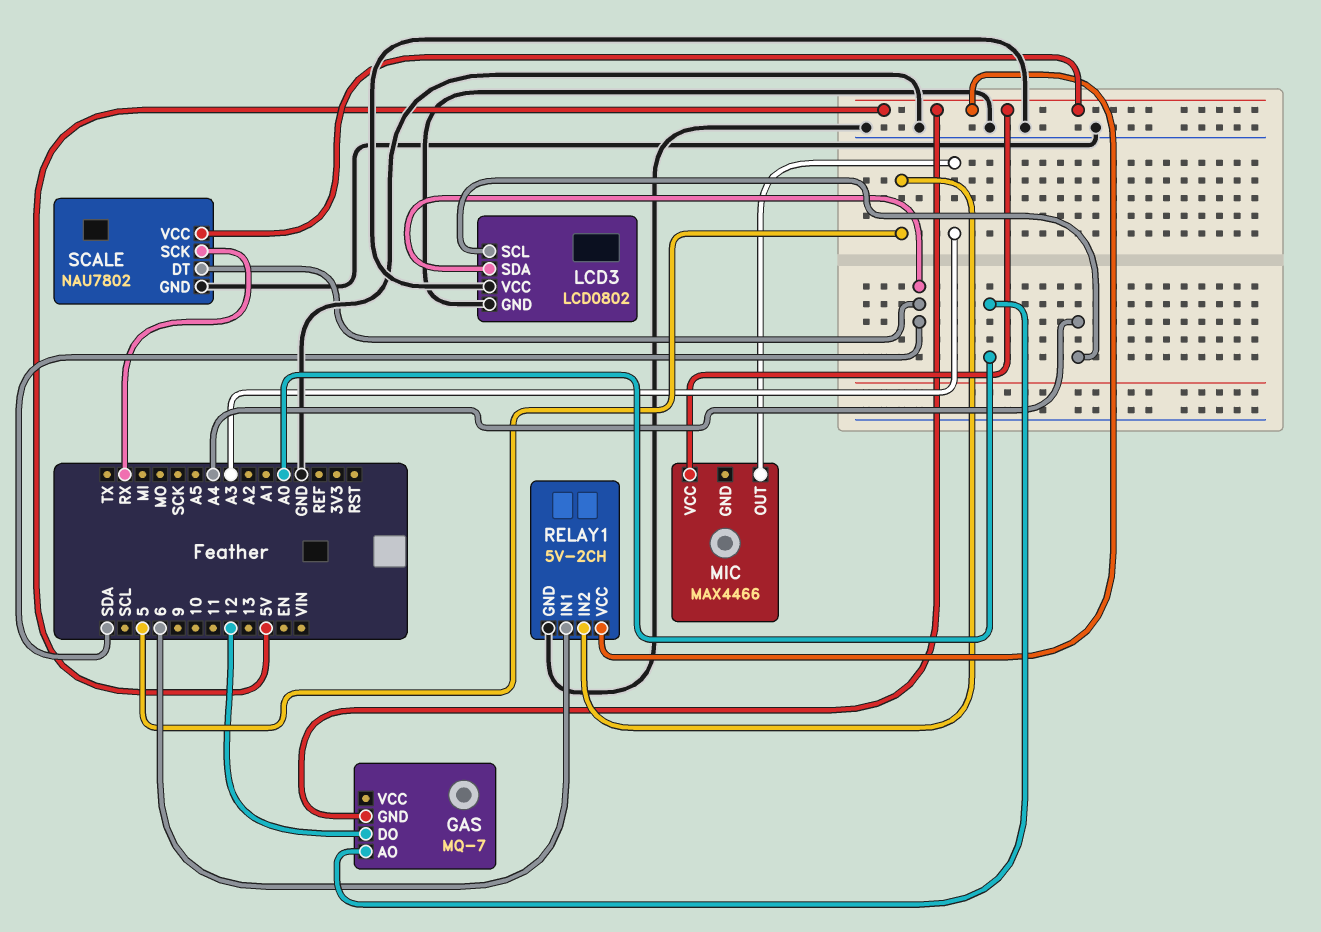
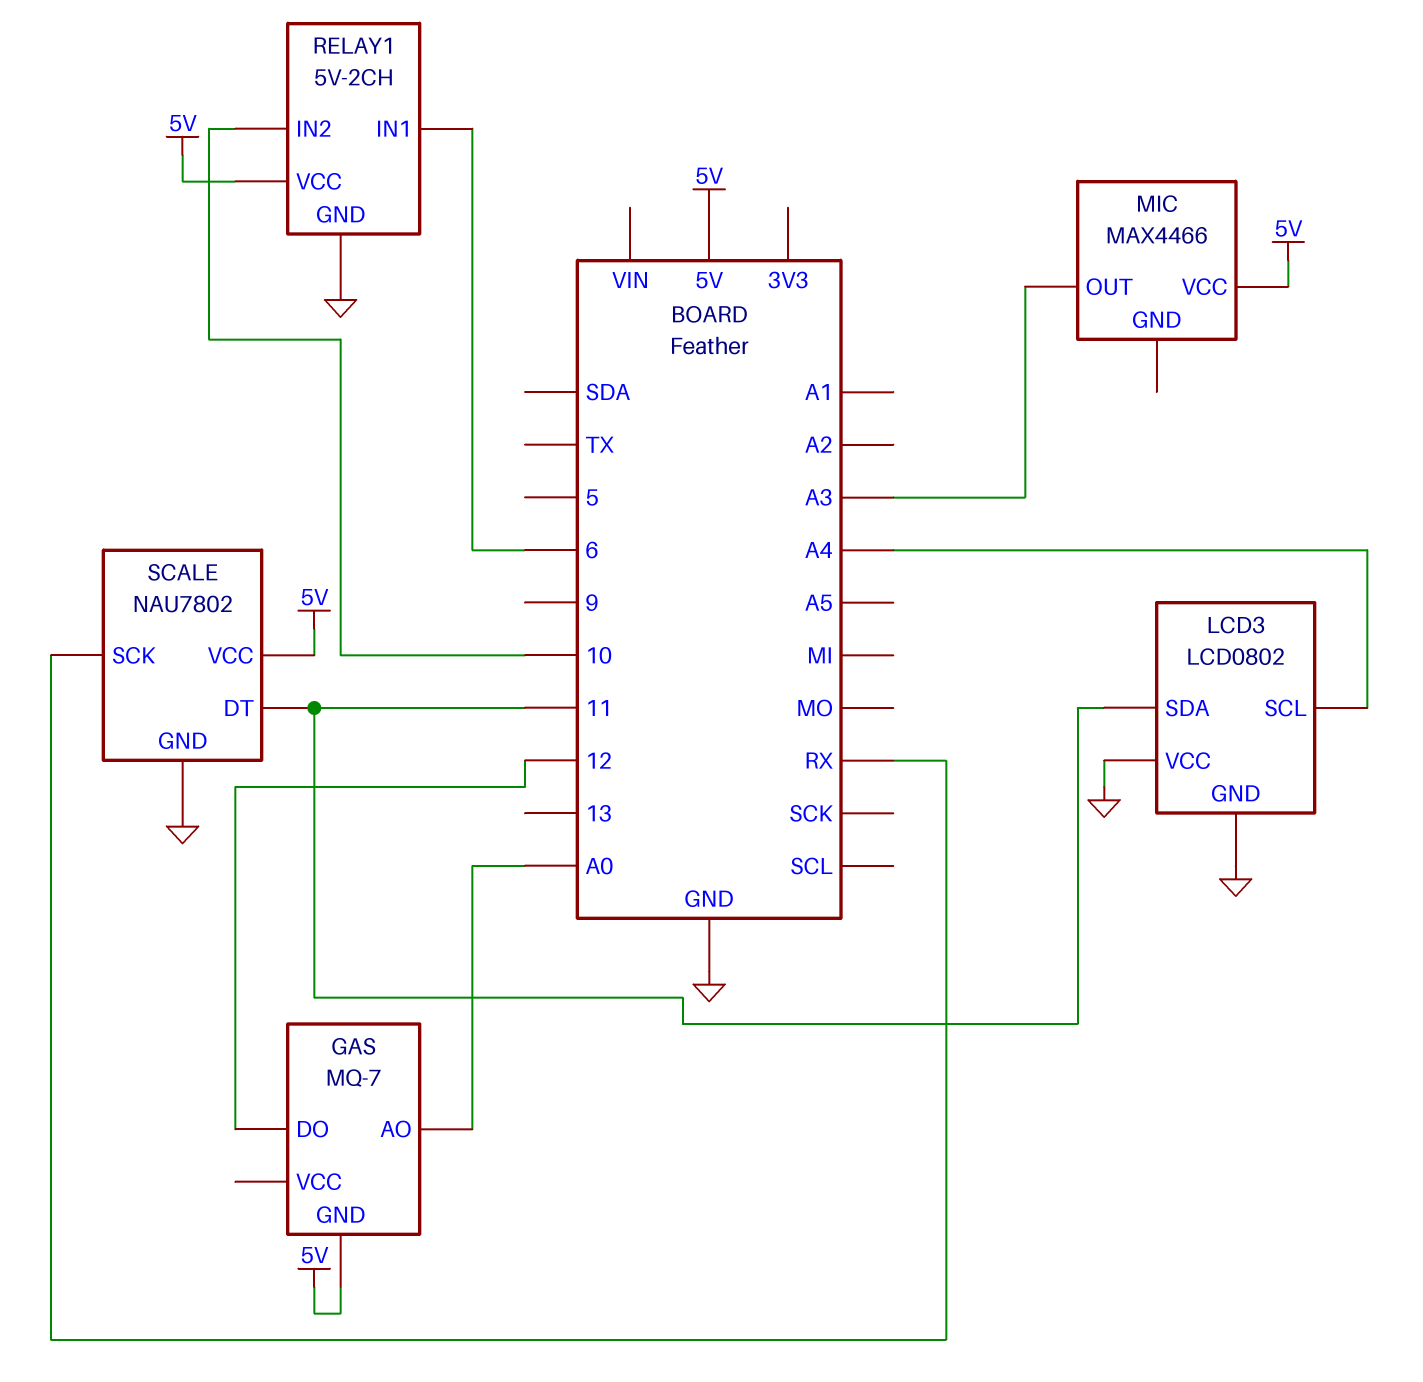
LCD3 pin SDA: SDA -> 11
RELAY1 pin IN2: 5 -> 10
SCALE pin DT: SDA -> 11

